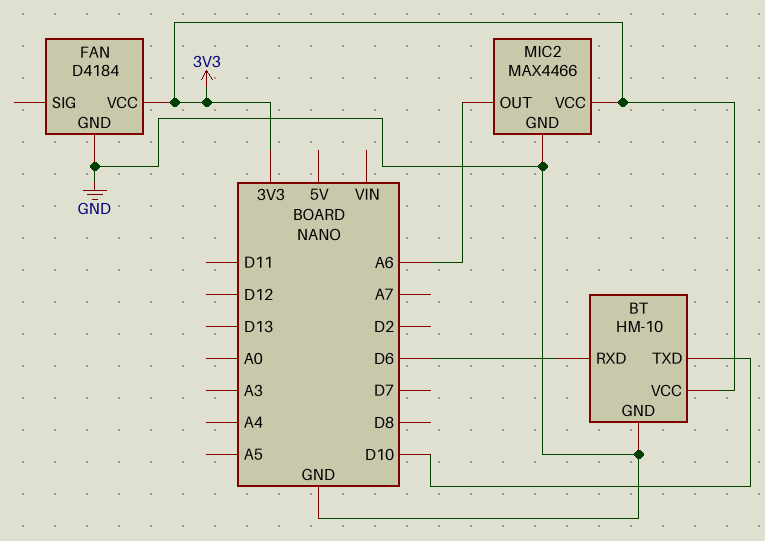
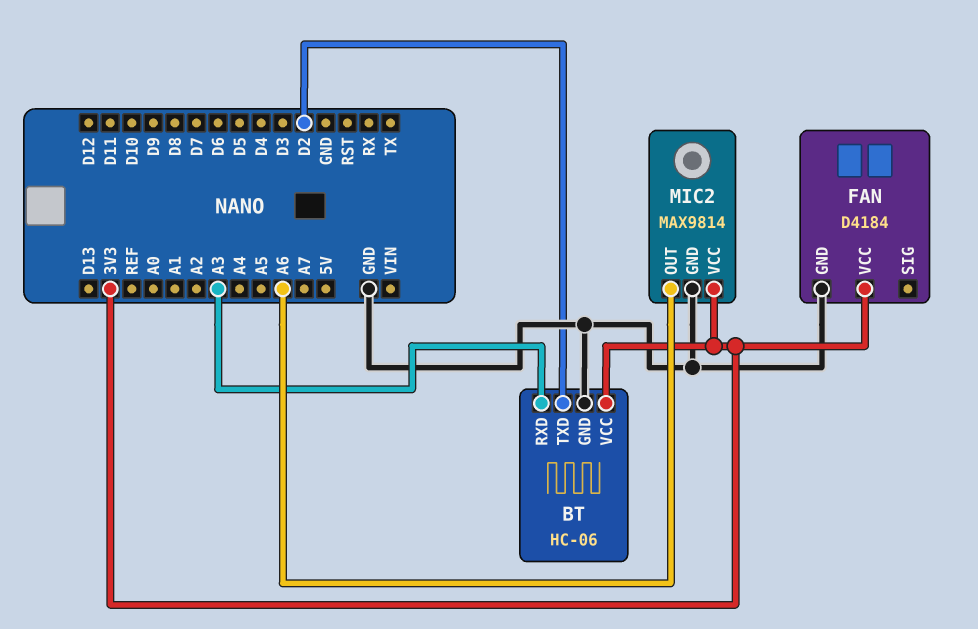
BT: HM-10 -> HC-06
BT pin RXD: D6 -> A3
BT pin TXD: D10 -> D2
MIC2: MAX4466 -> MAX9814

